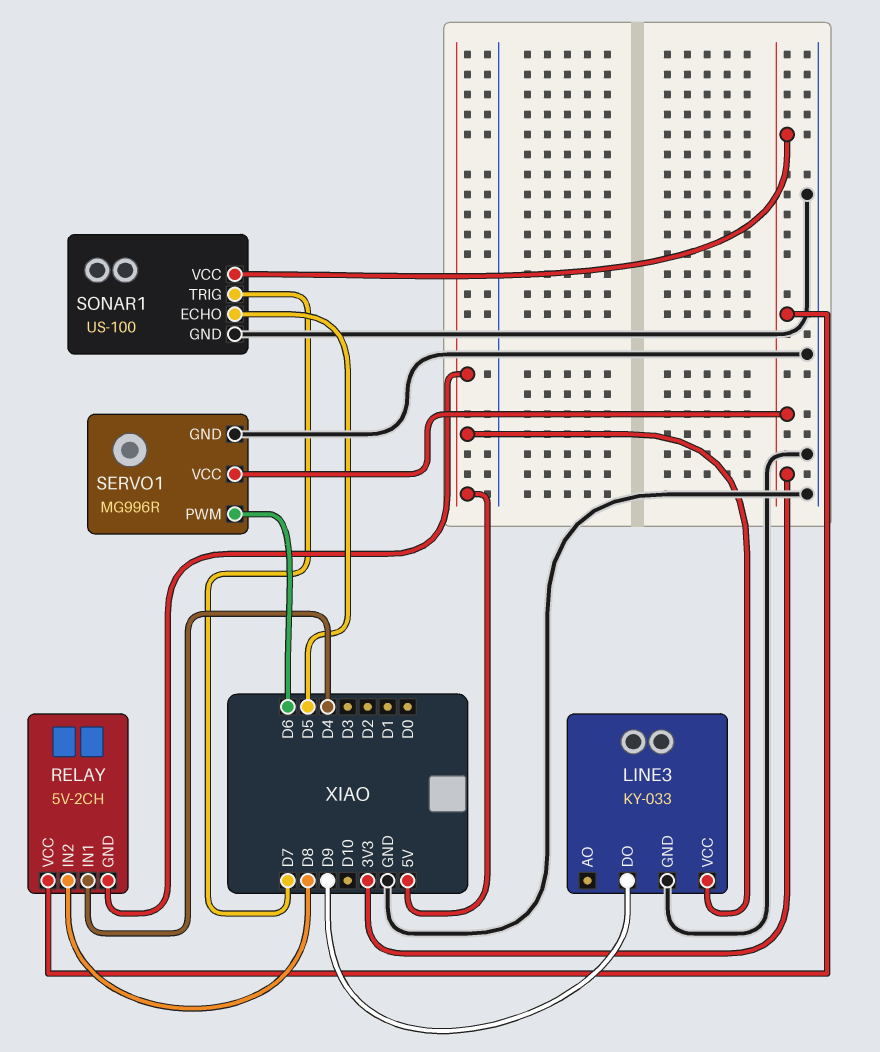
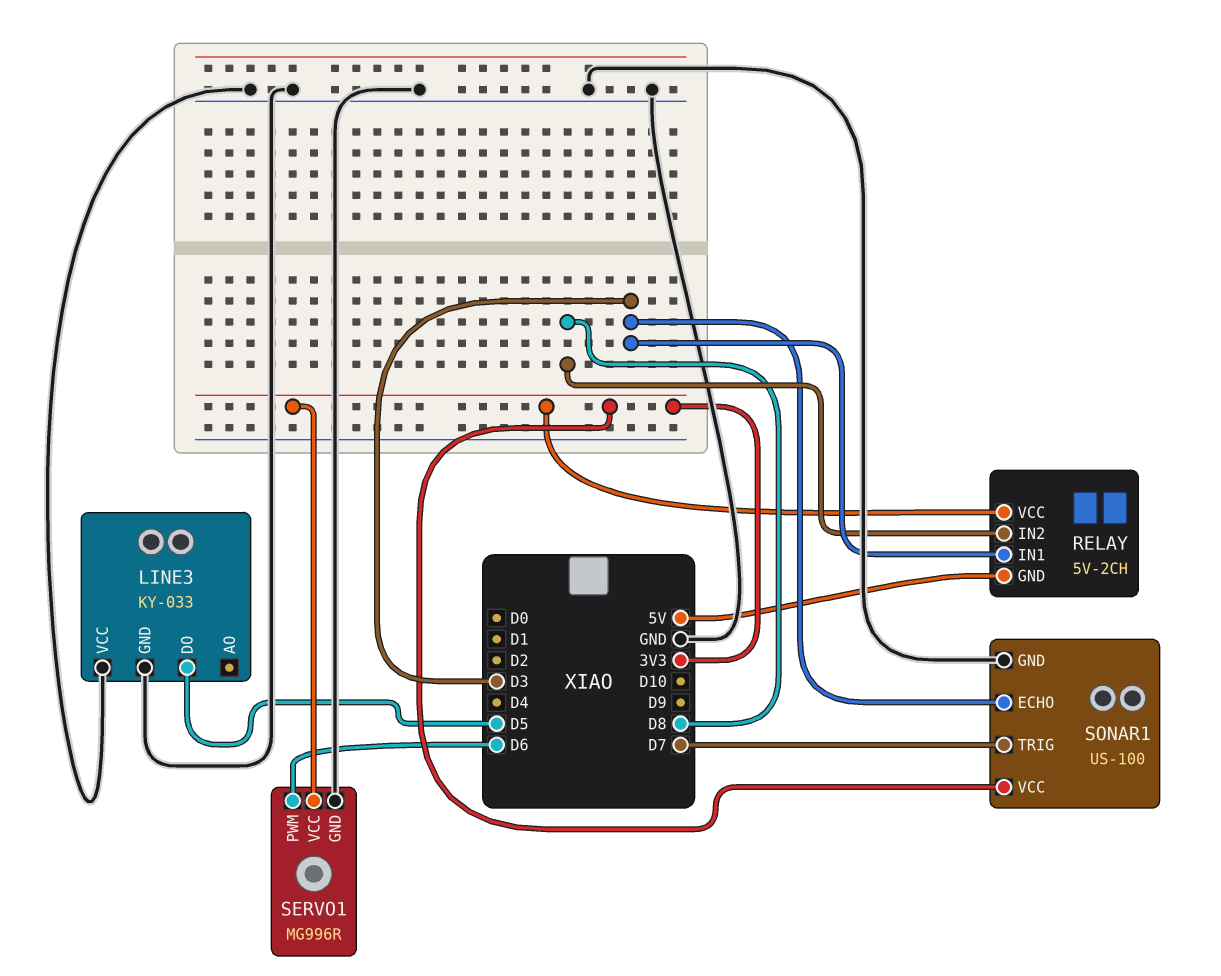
LINE3 pin DO: D9 -> D5
LINE3 pin VCC: 5V -> GND
RELAY pin IN1: D4 -> D3
SONAR1 pin ECHO: D5 -> D3

